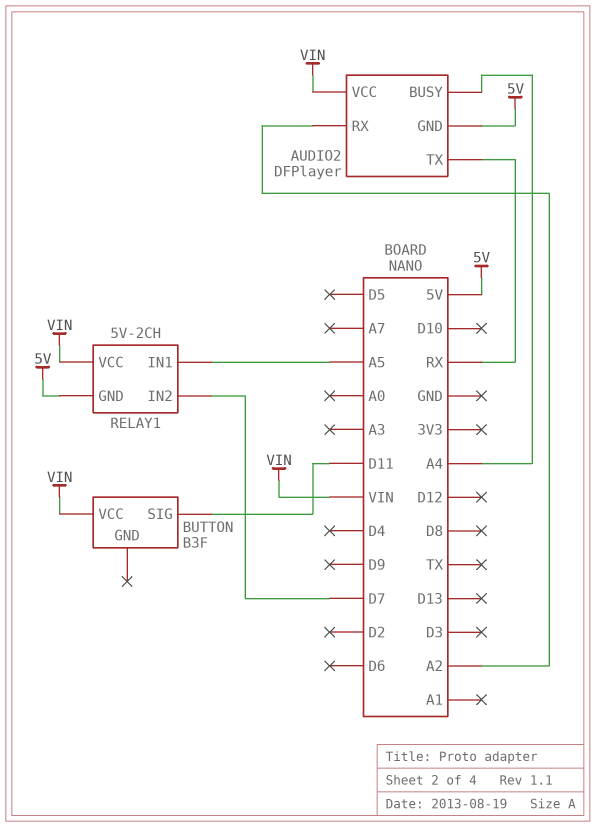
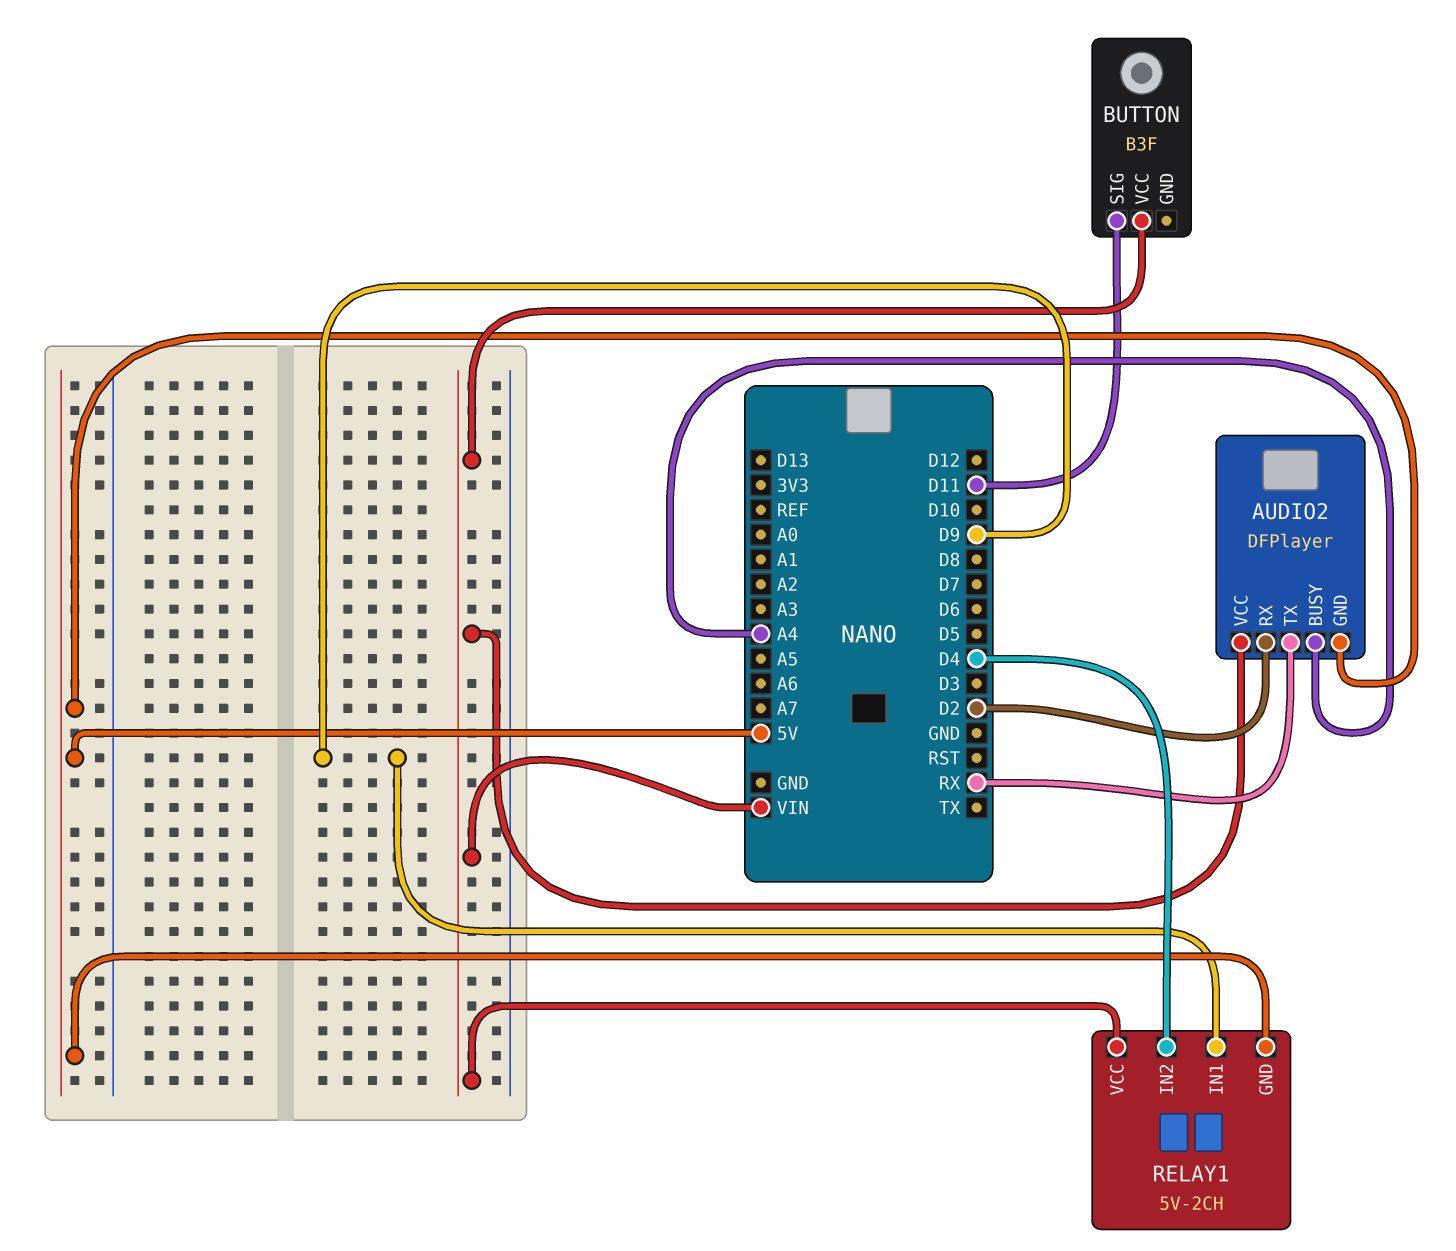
AUDIO2 pin RX: A2 -> D2
RELAY1 pin IN1: A5 -> D9
RELAY1 pin IN2: D7 -> D4

